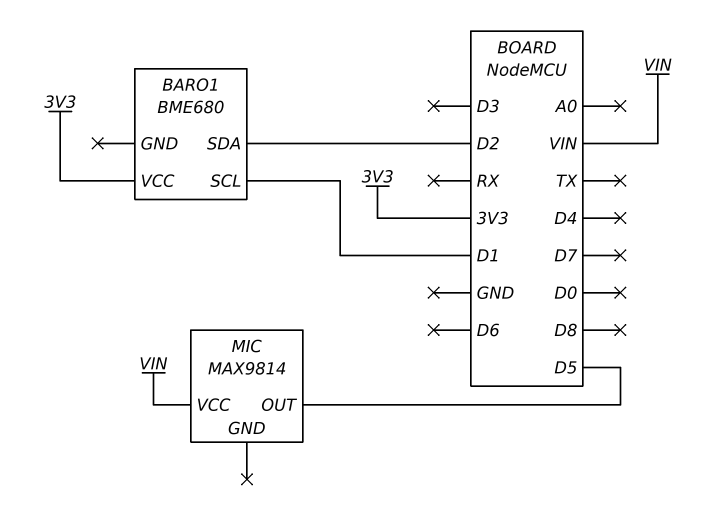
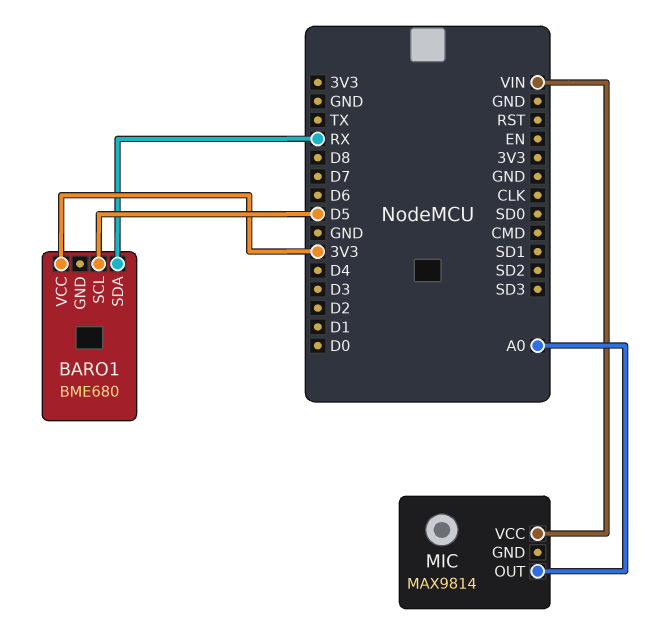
BARO1 pin SCL: D1 -> D5
BARO1 pin SDA: D2 -> RX
MIC pin OUT: D5 -> A0

